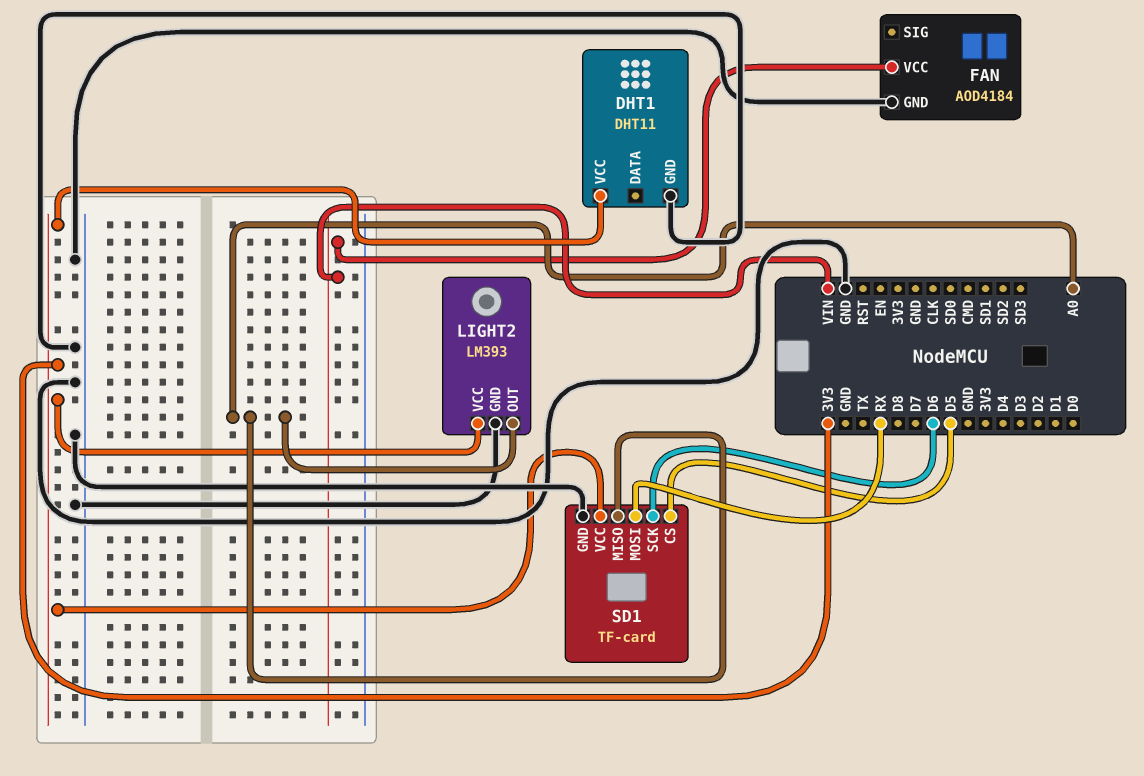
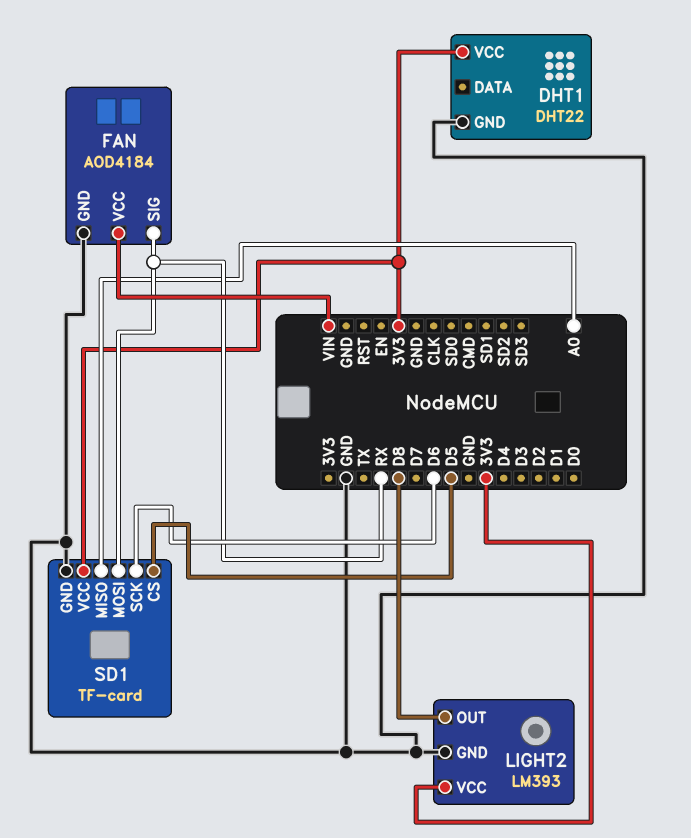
DHT1: DHT11 -> DHT22
FAN pin SIG: none -> RX
LIGHT2 pin OUT: A0 -> D8

